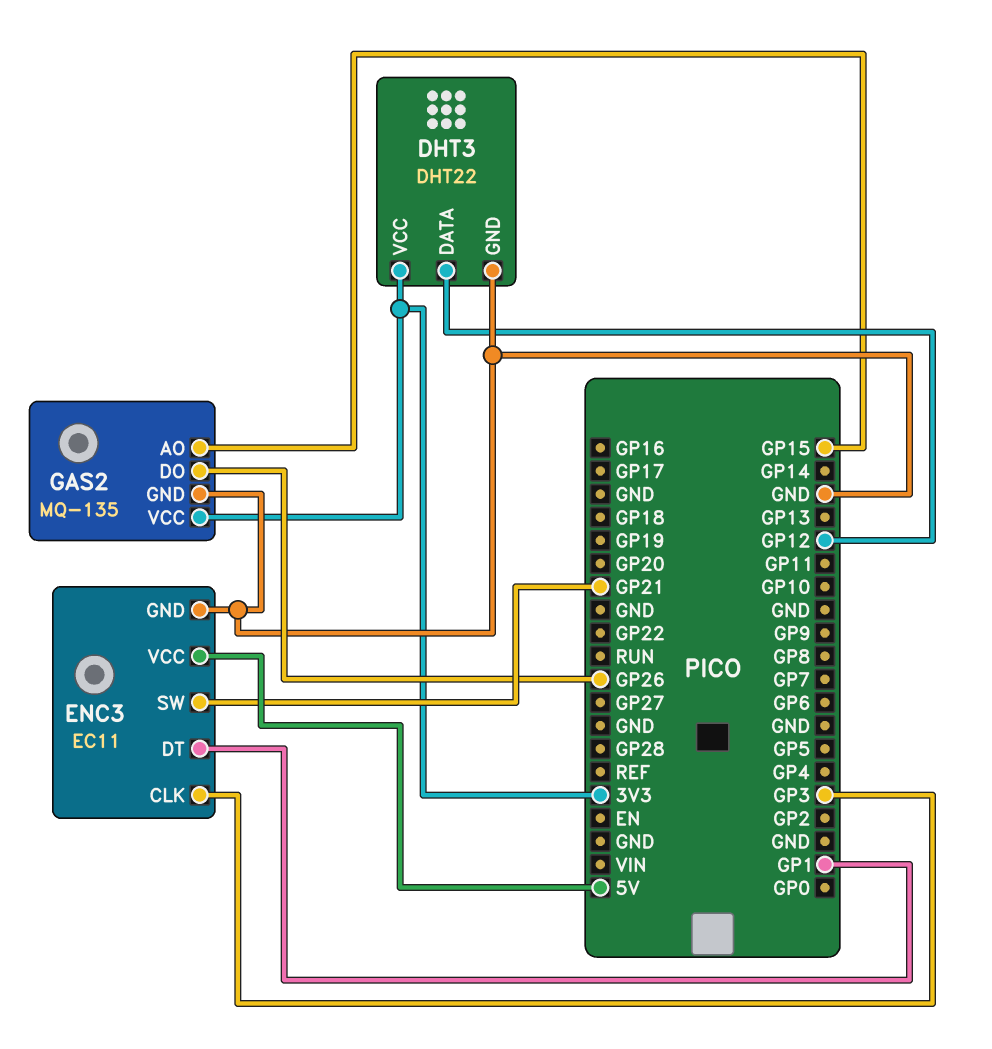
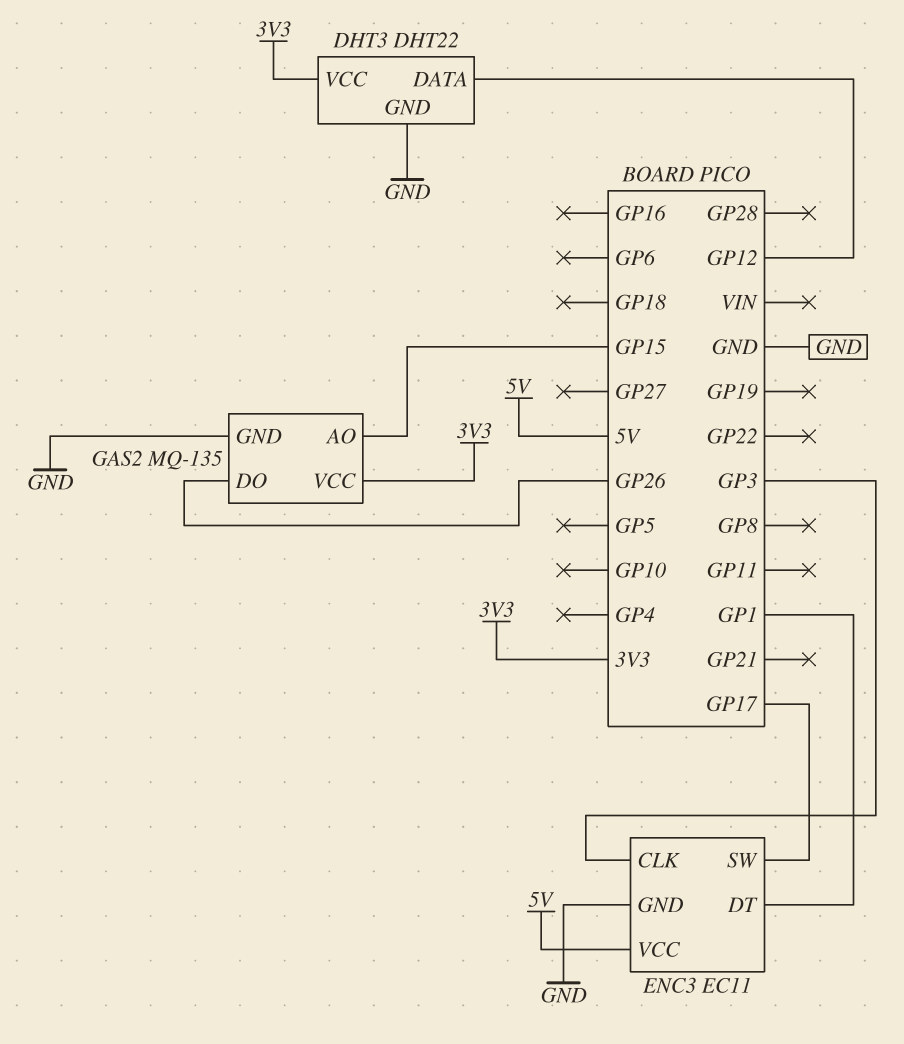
ENC3 pin SW: GP21 -> GP17

